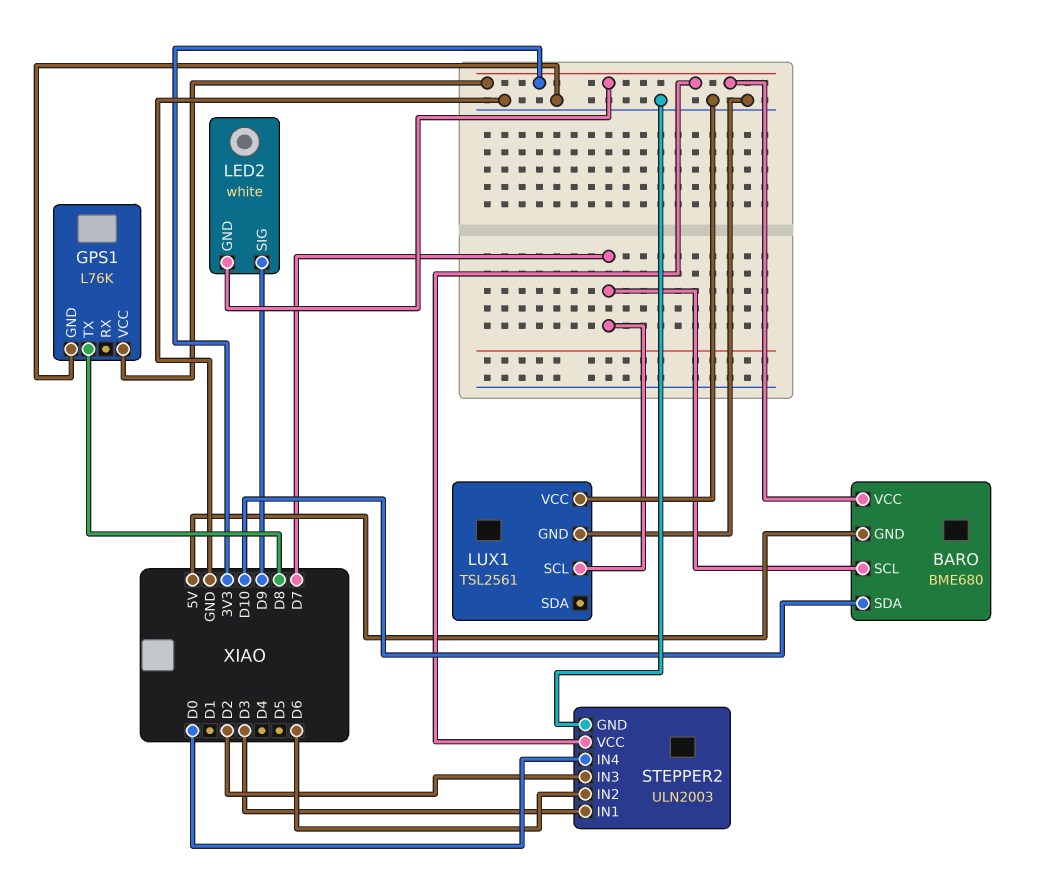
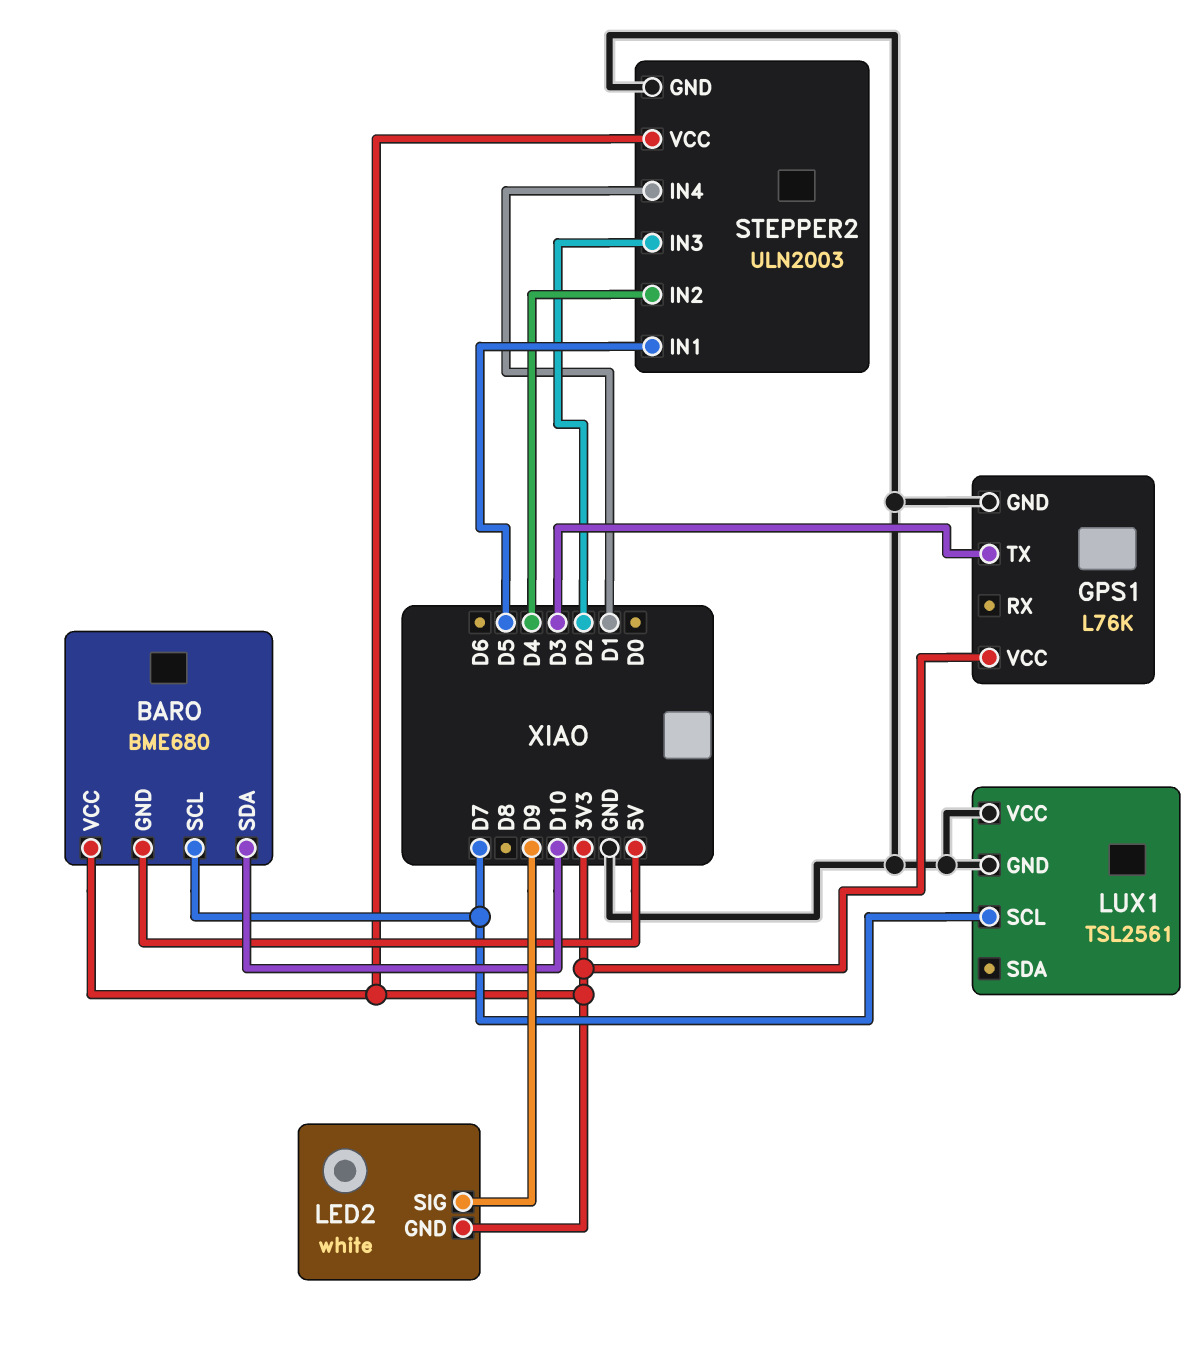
GPS1 pin TX: D8 -> D3
STEPPER2 pin IN1: D3 -> D5
STEPPER2 pin IN2: D6 -> D4
STEPPER2 pin IN4: D0 -> D1

